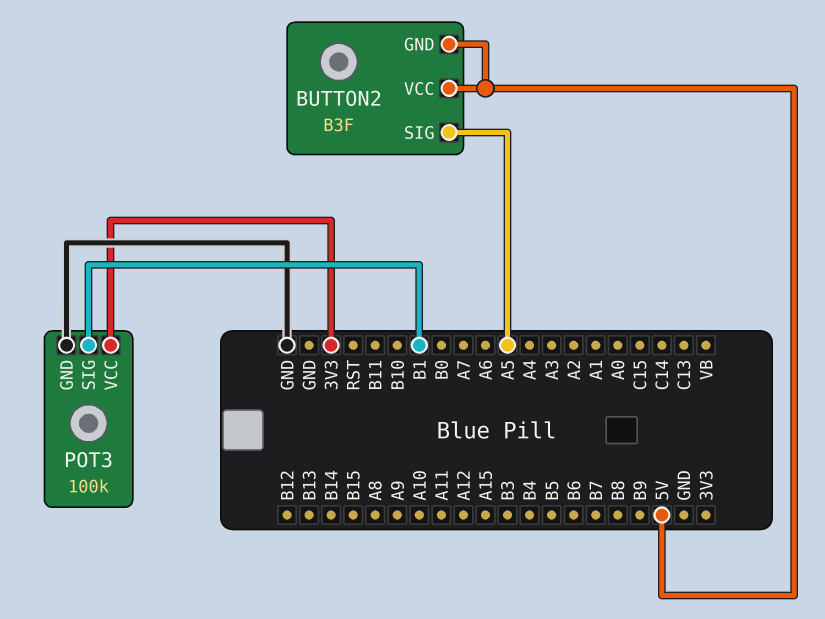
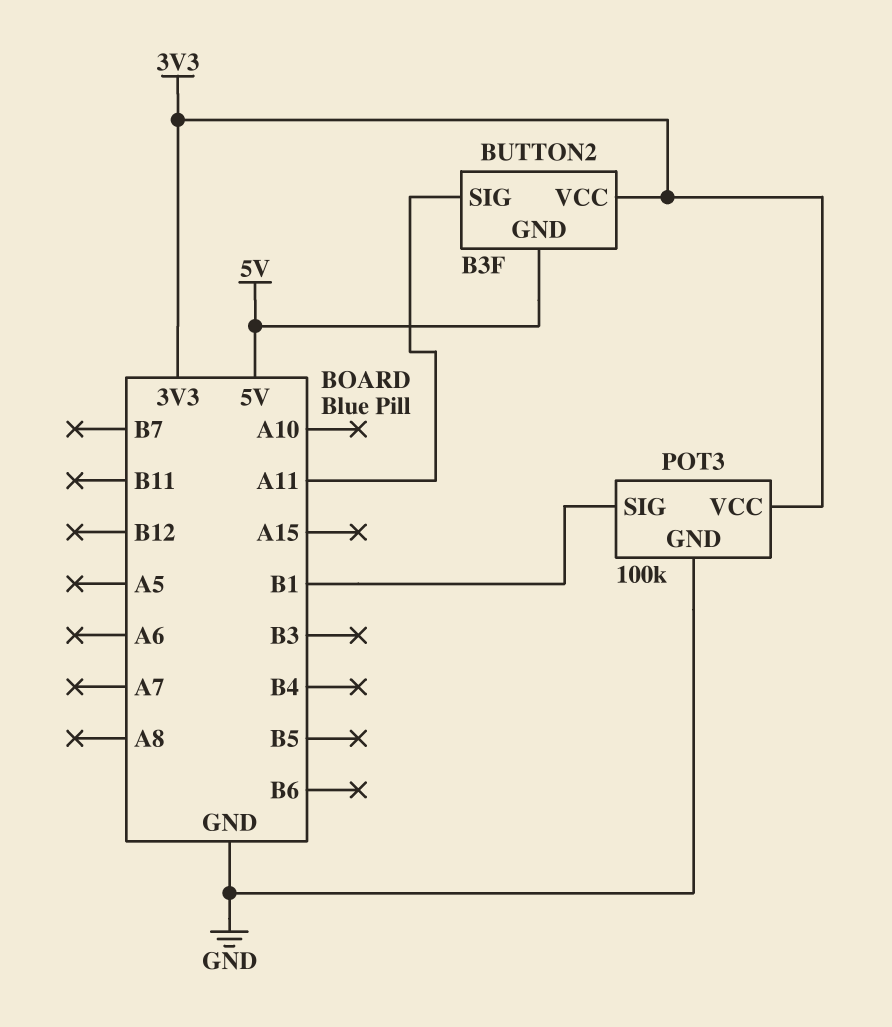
BUTTON2 pin SIG: A5 -> A11
BUTTON2 pin VCC: 5V -> 3V3

